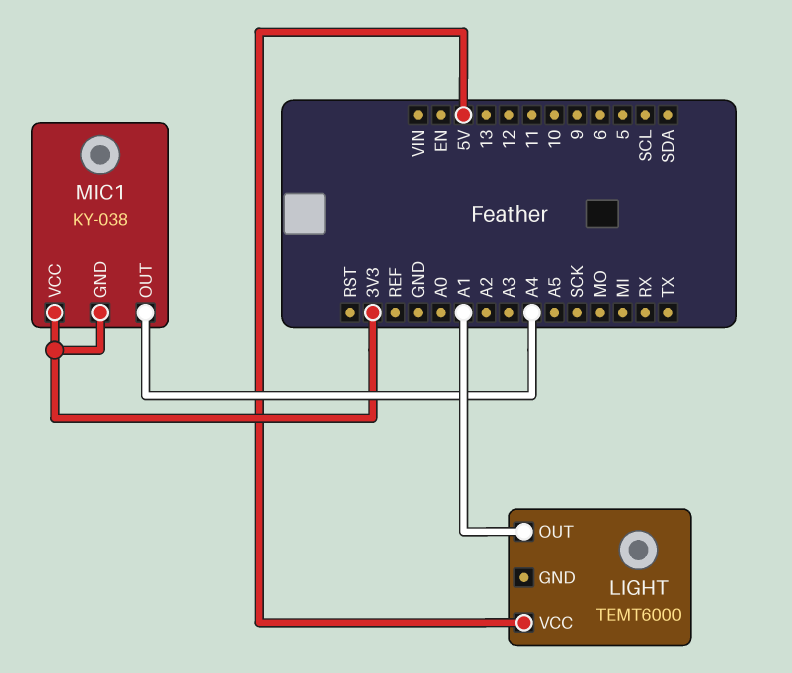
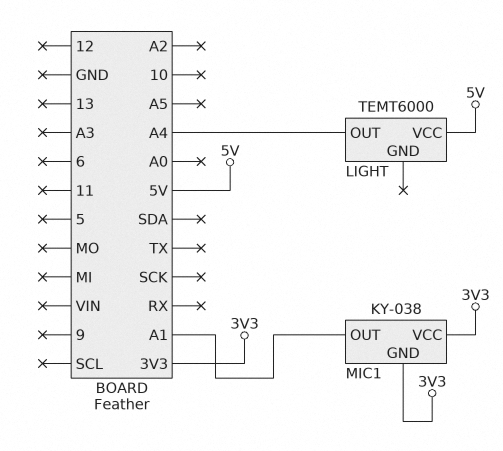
LIGHT pin OUT: A1 -> A4
MIC1 pin OUT: A4 -> A1

